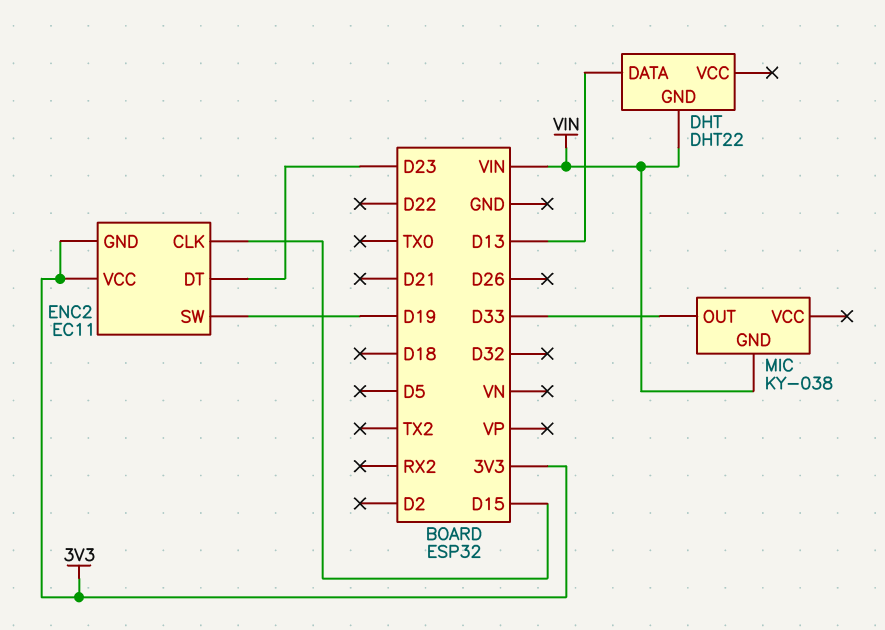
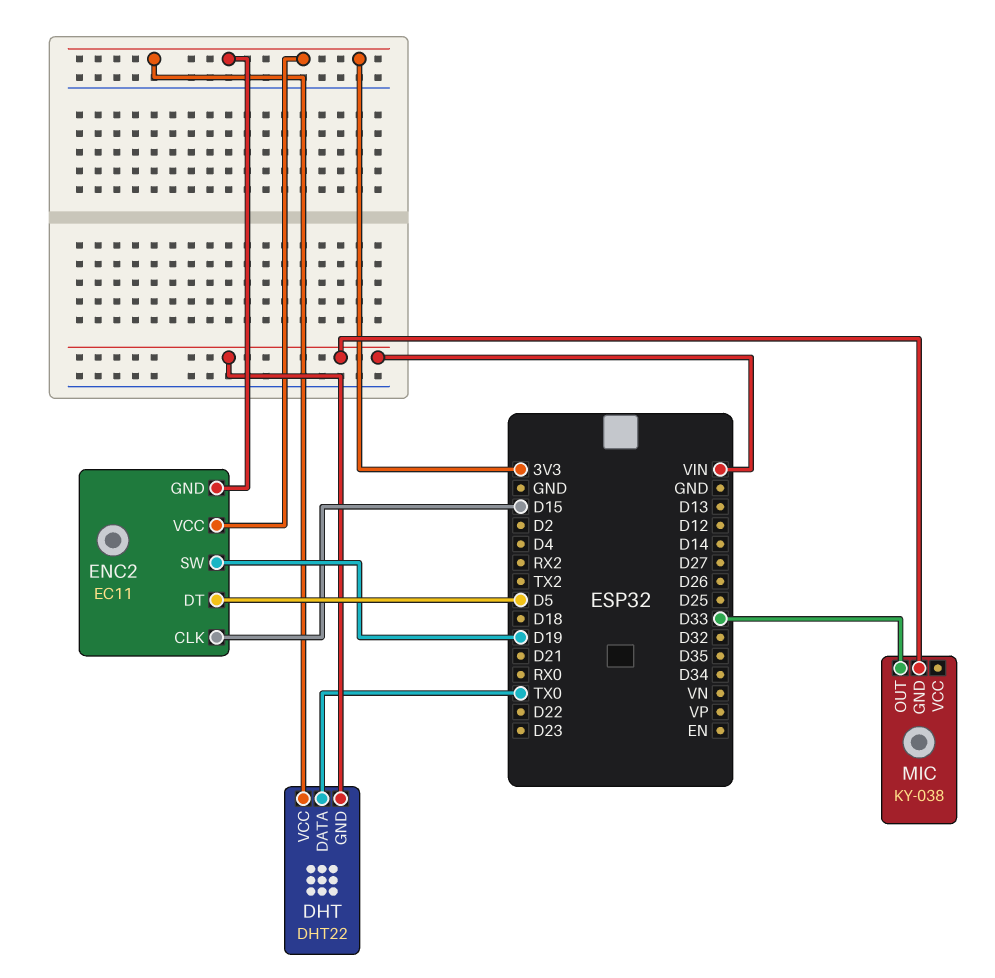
DHT pin DATA: D13 -> TX0
DHT pin VCC: none -> 3V3
ENC2 pin DT: D23 -> D5

